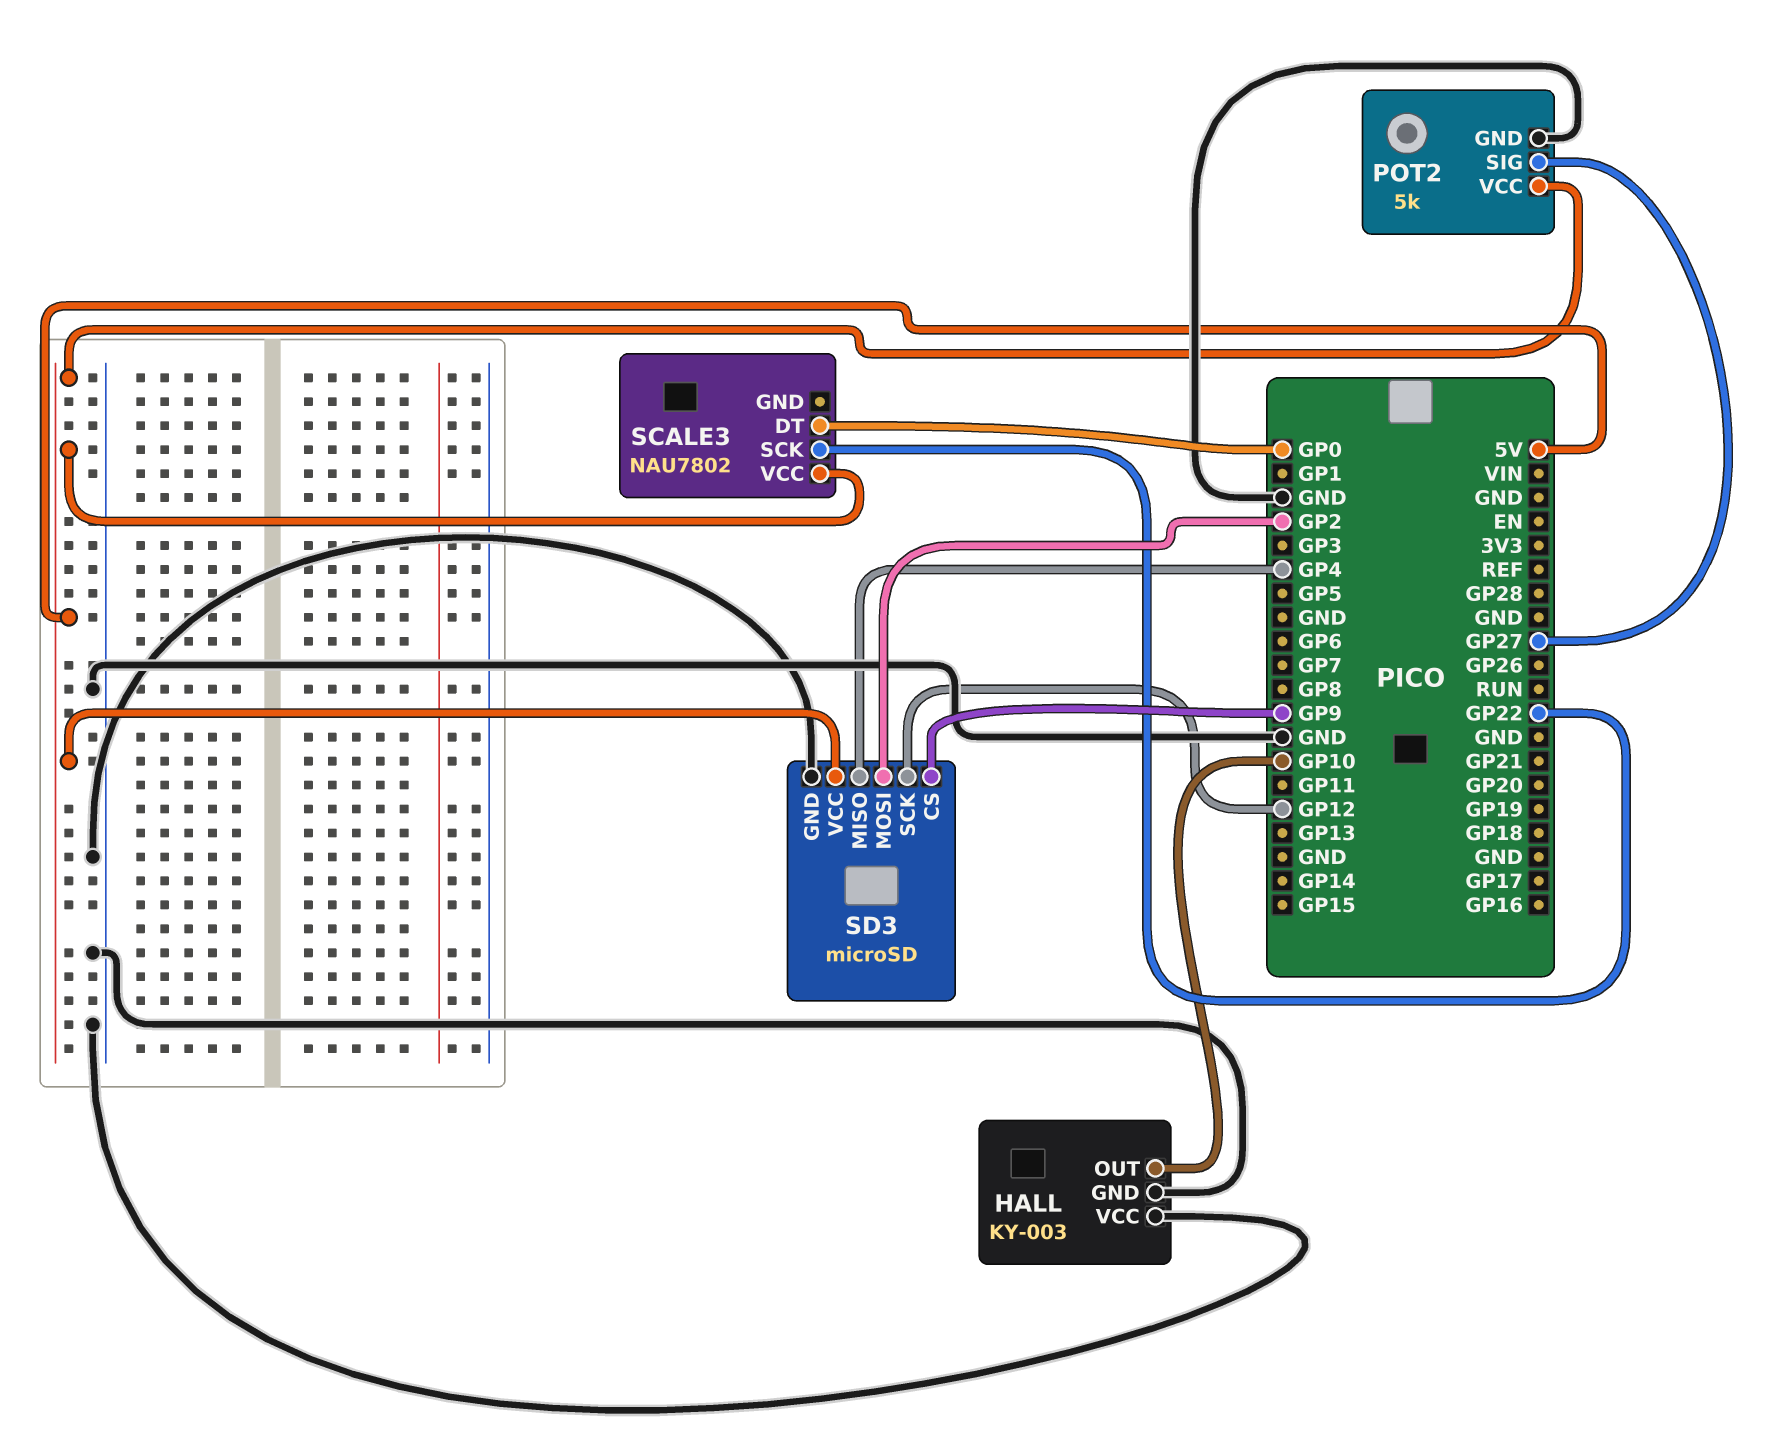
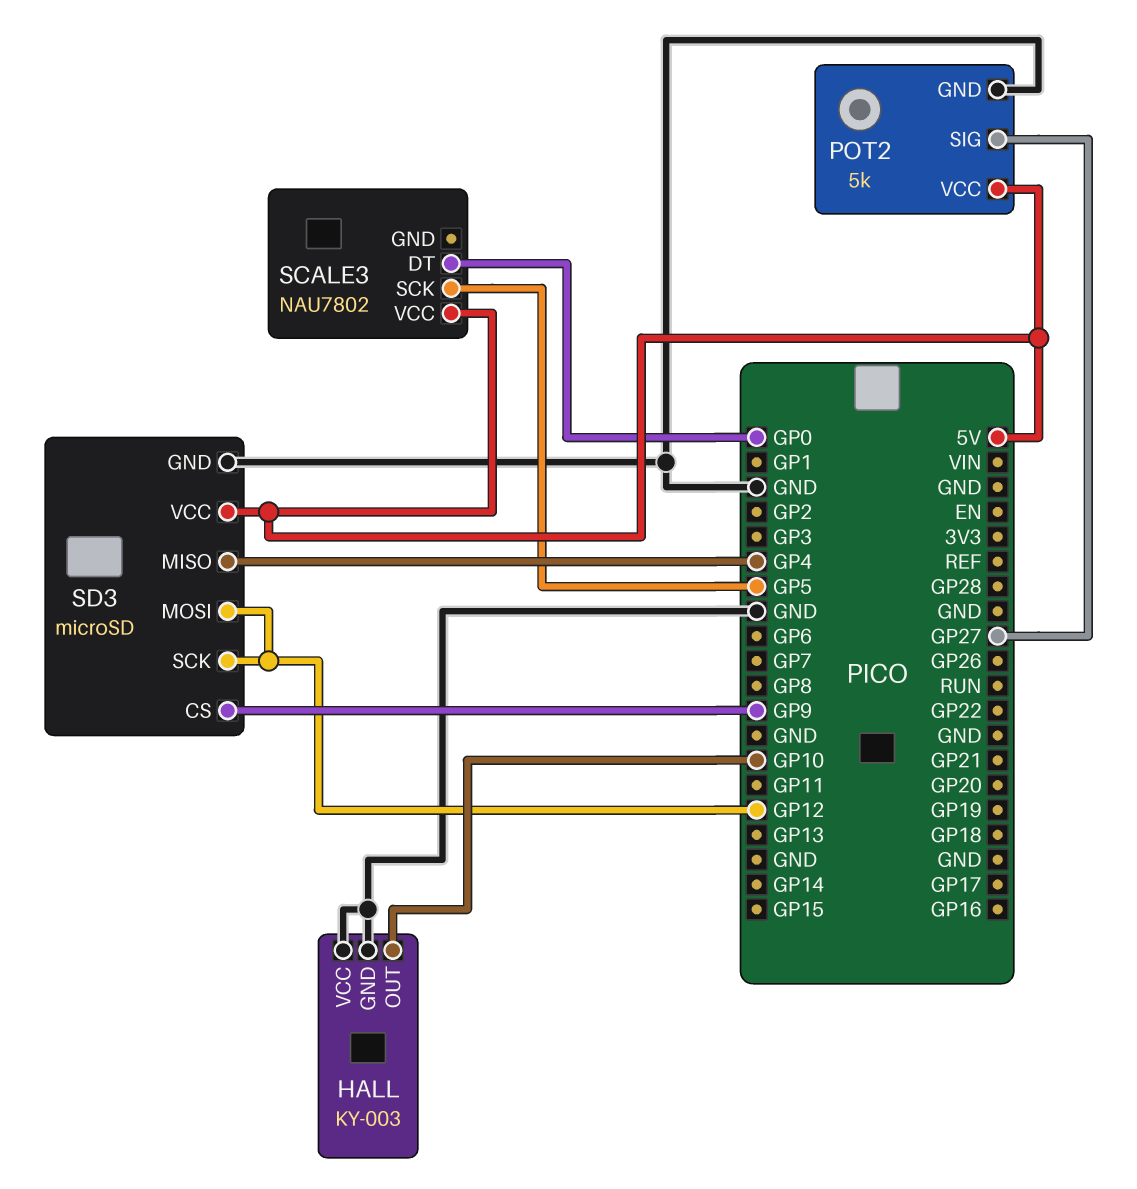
SCALE3 pin SCK: GP22 -> GP5
SD3 pin MOSI: GP2 -> GP12

